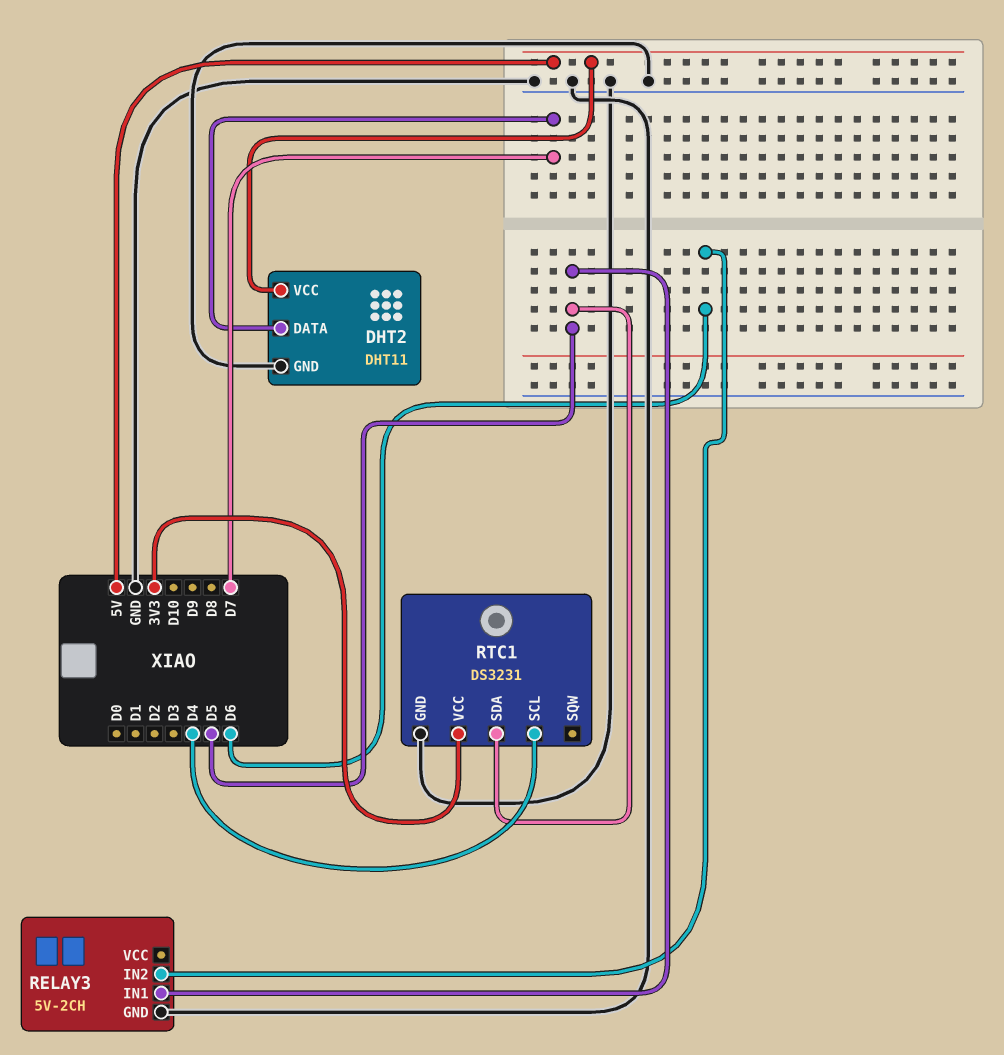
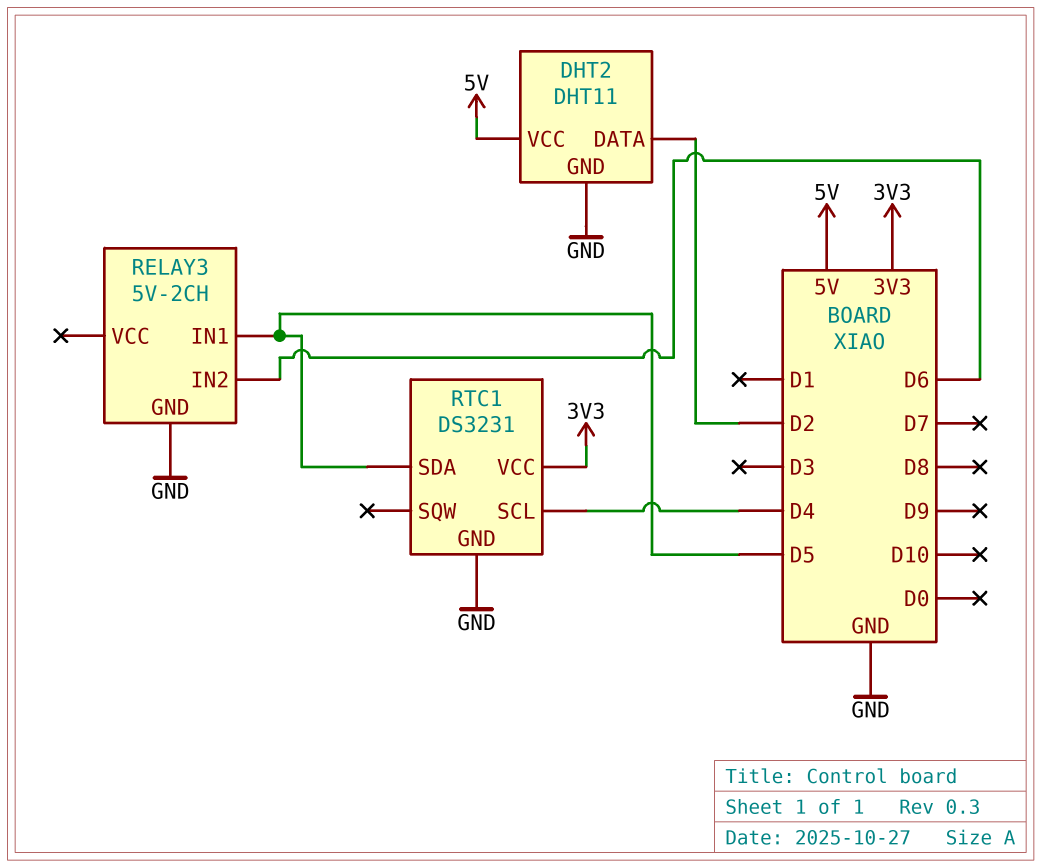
DHT2 pin DATA: D7 -> D2

